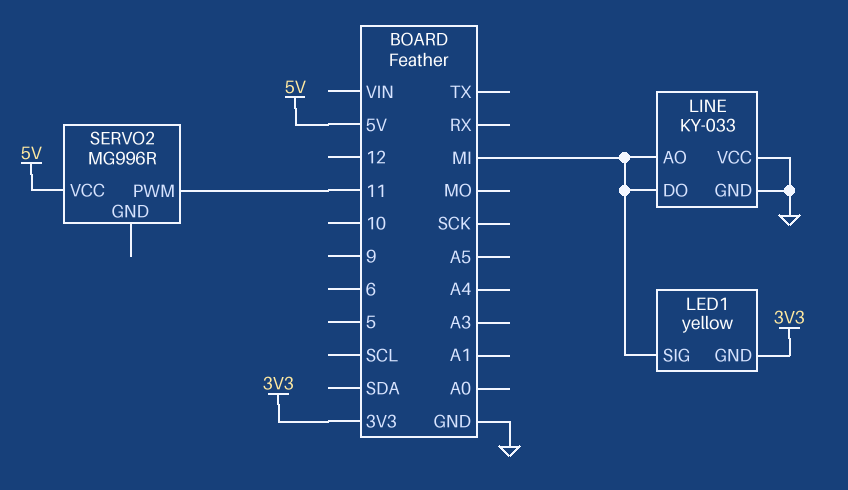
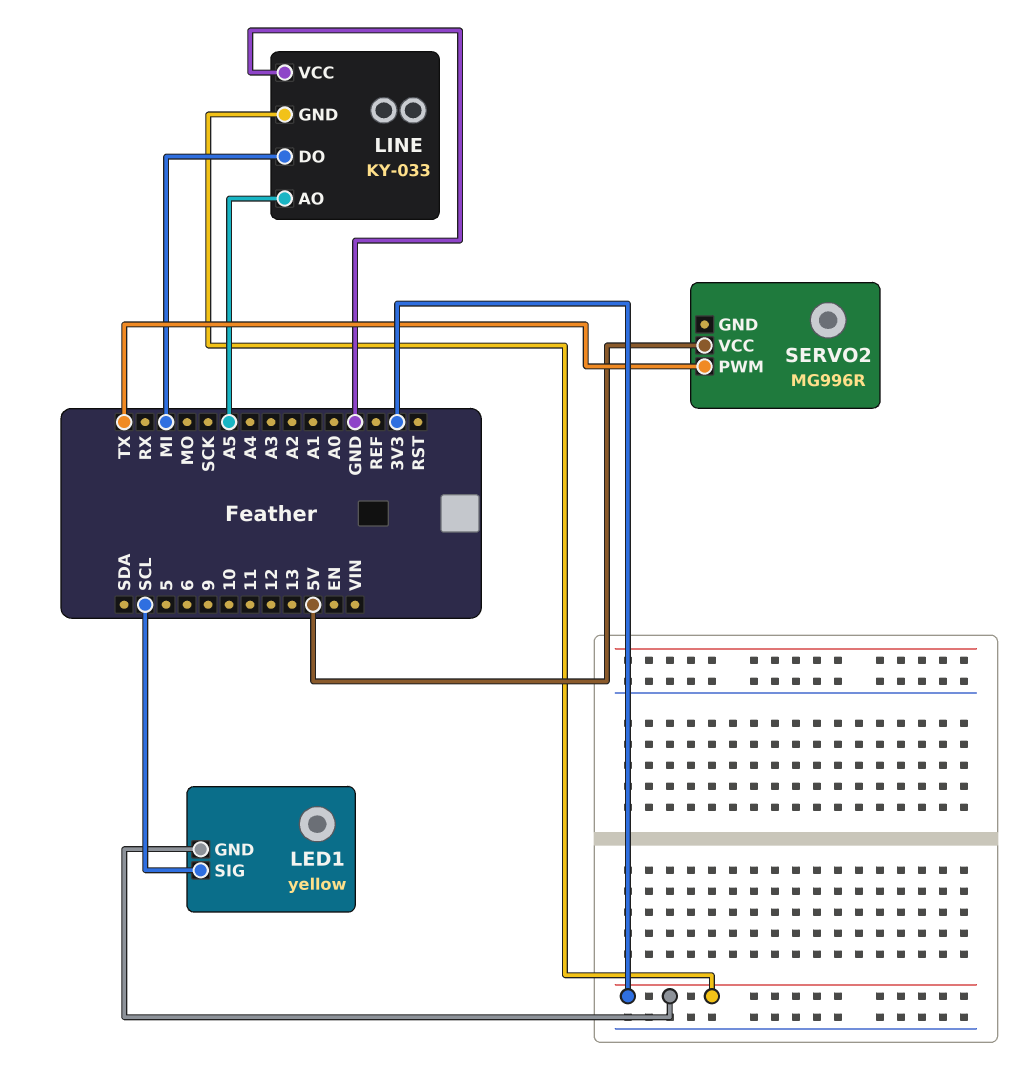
LED1 pin SIG: MI -> SCL
LINE pin AO: MI -> A5
LINE pin GND: GND -> 3V3
SERVO2 pin PWM: 11 -> TX

